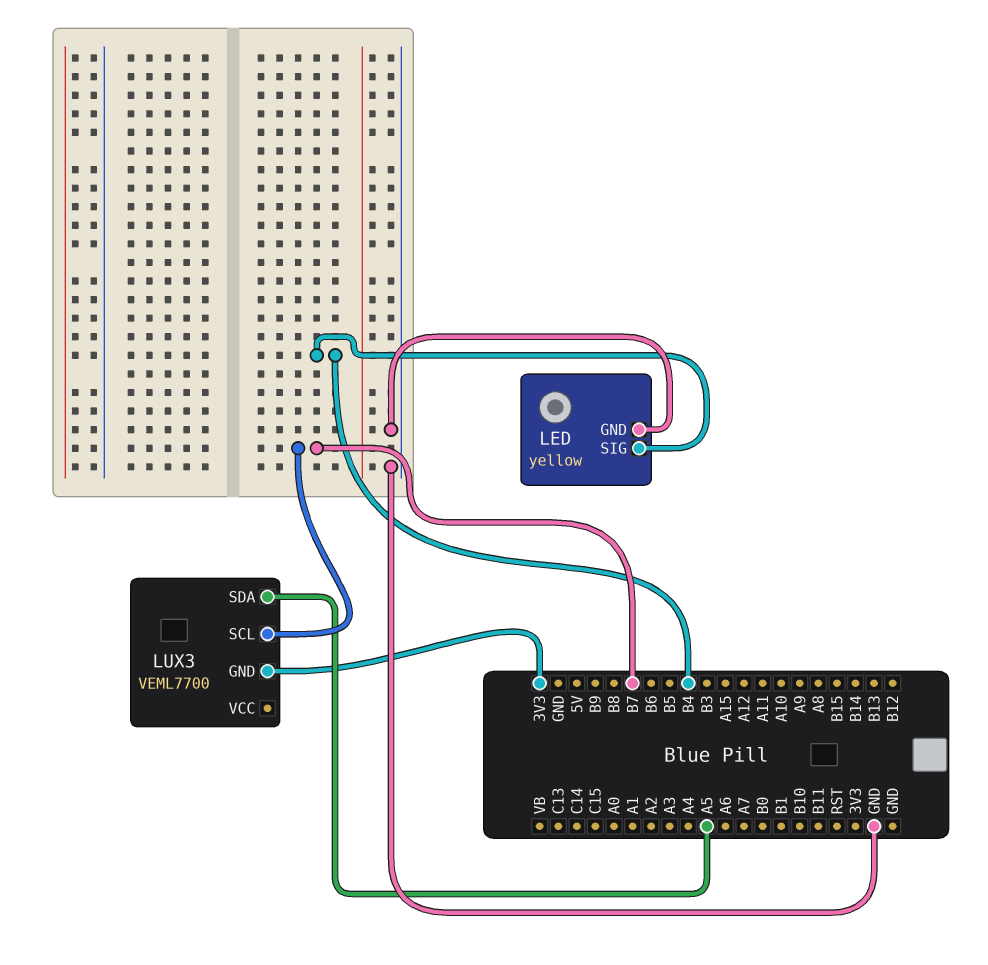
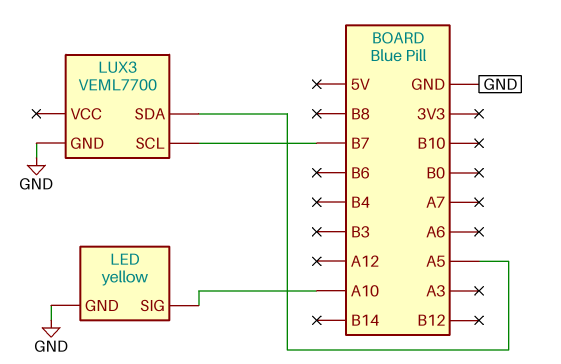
LED pin SIG: B4 -> A10
LUX3 pin GND: 3V3 -> GND

